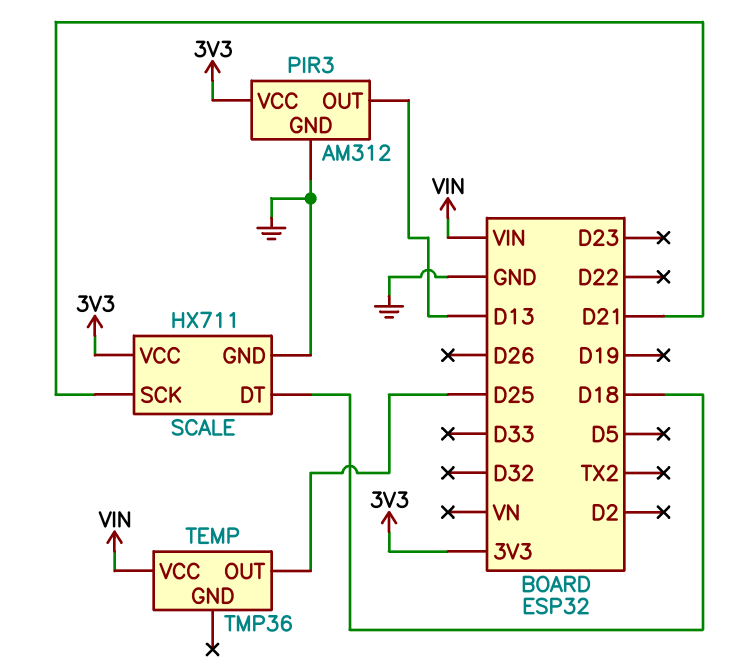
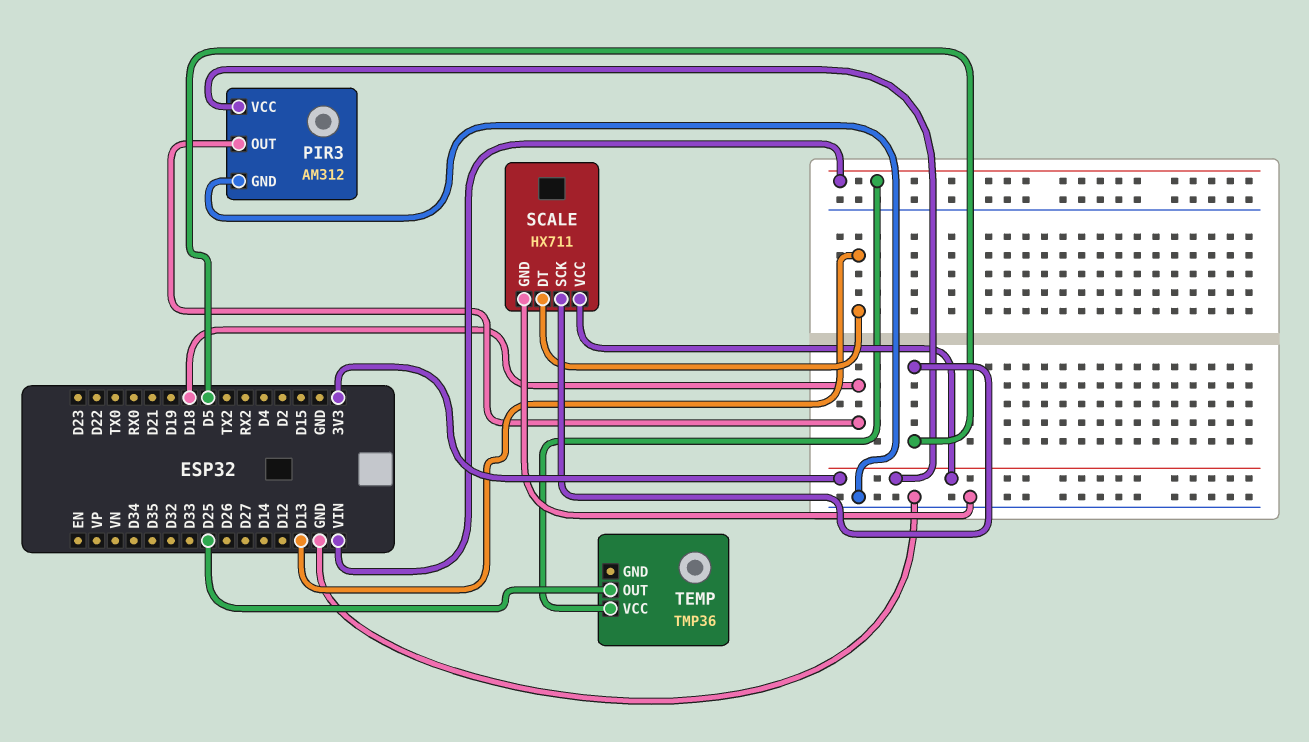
PIR3 pin OUT: D13 -> D18
SCALE pin DT: D18 -> D13
SCALE pin SCK: D21 -> D5

